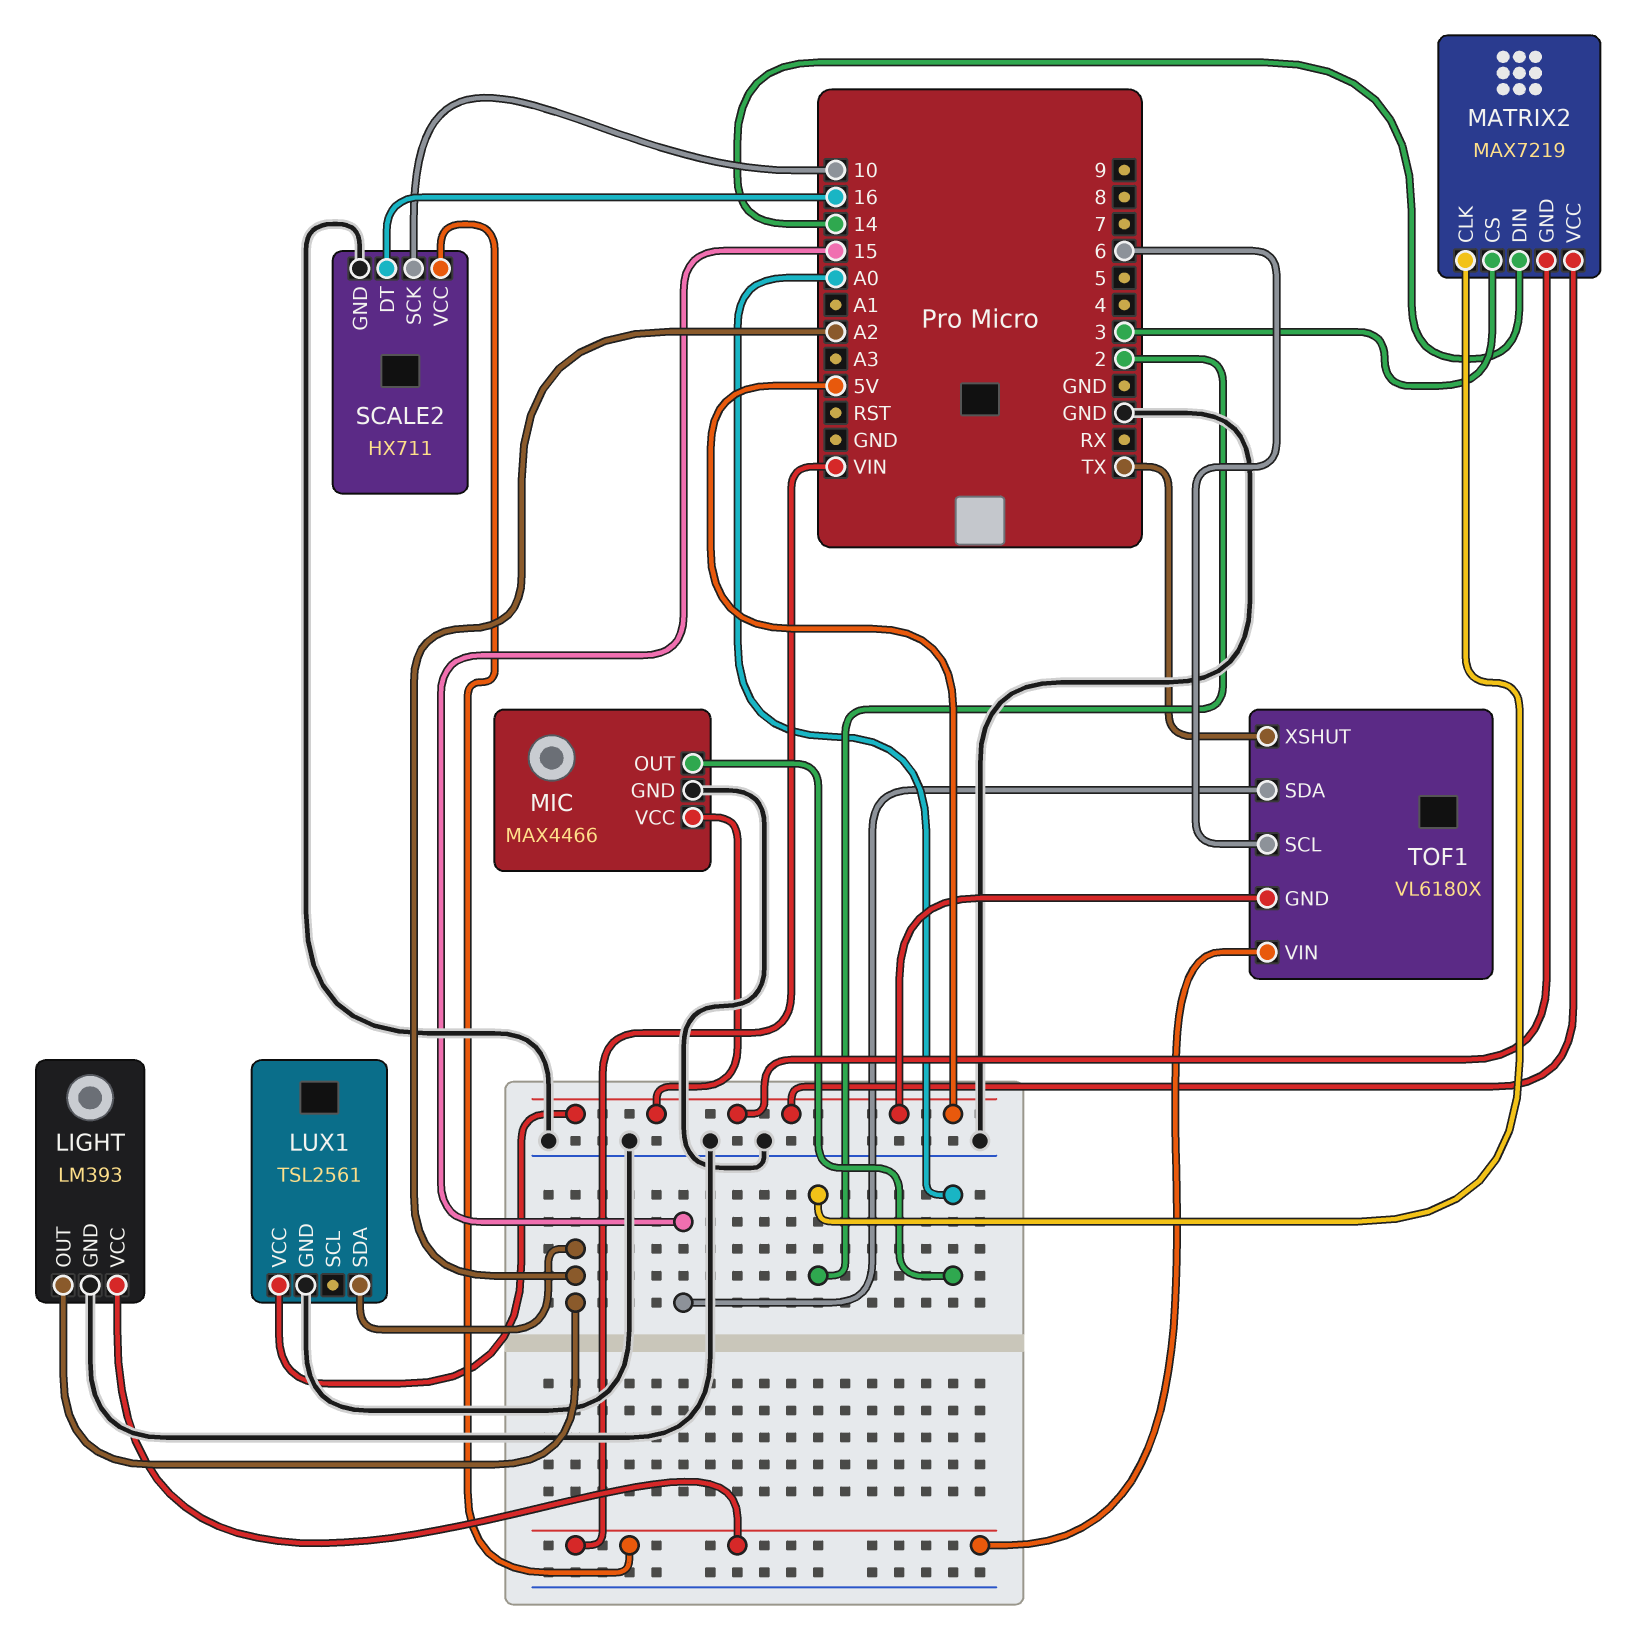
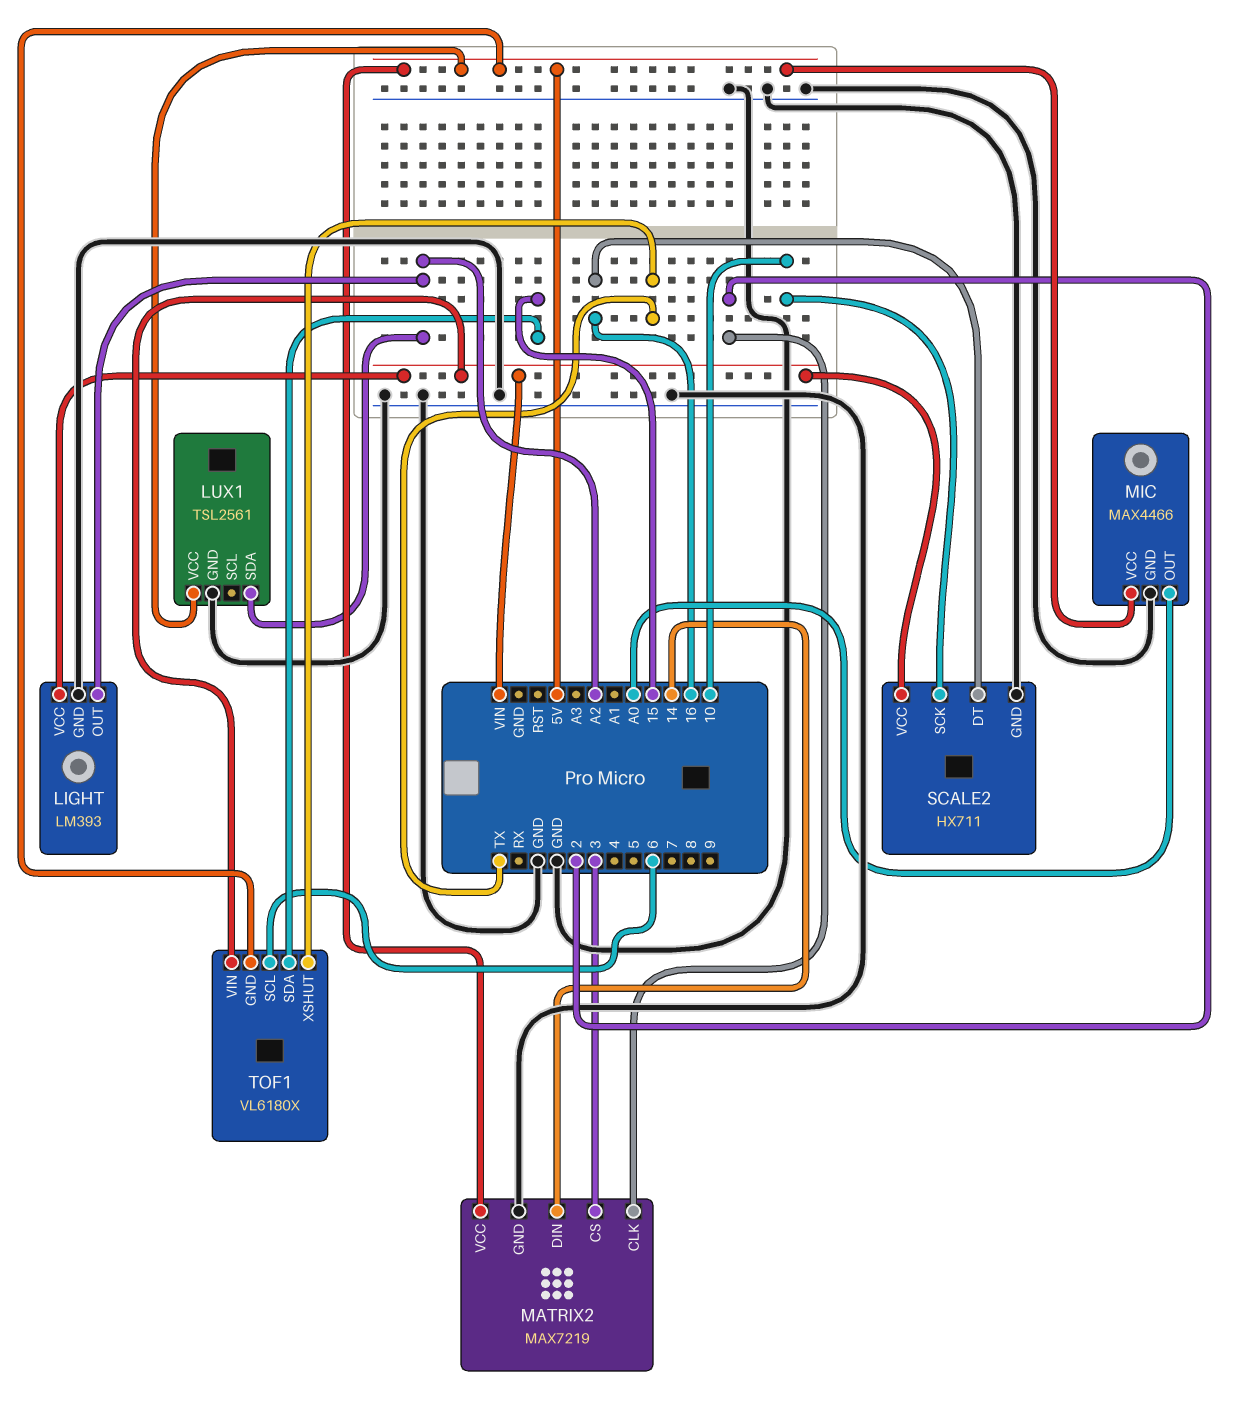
MATRIX2 pin GND: 5V -> GND

